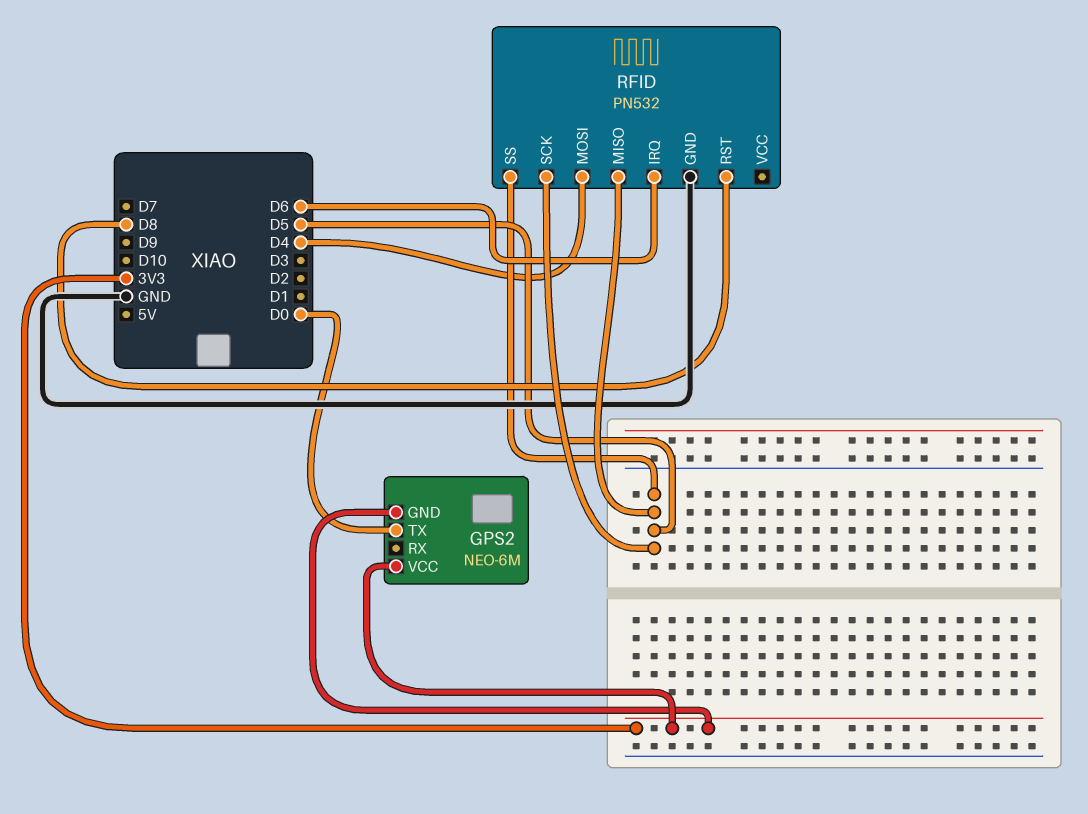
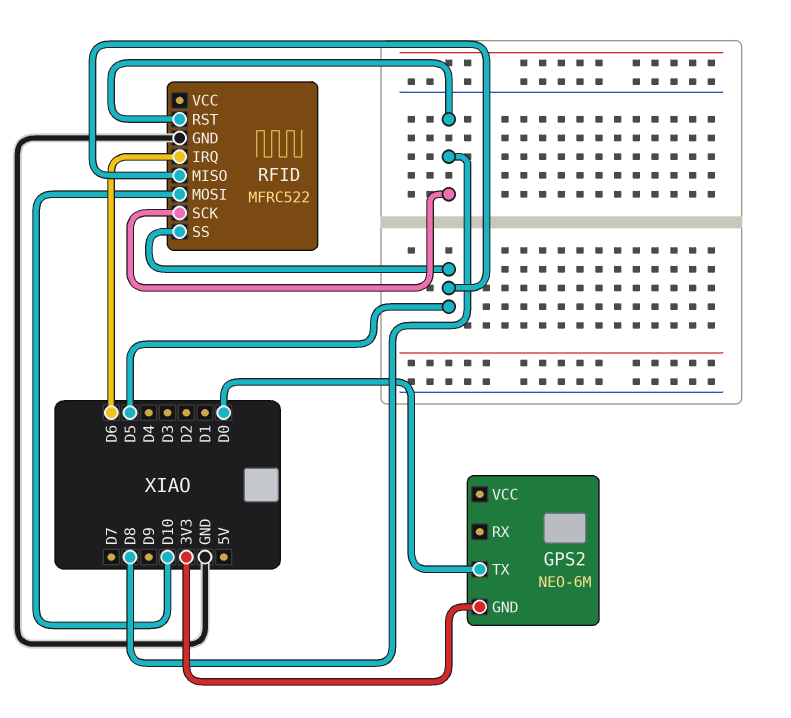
GPS2 pin VCC: 3V3 -> none
RFID: PN532 -> MFRC522
RFID pin MOSI: D4 -> D10
RFID pin SCK: D5 -> D8

